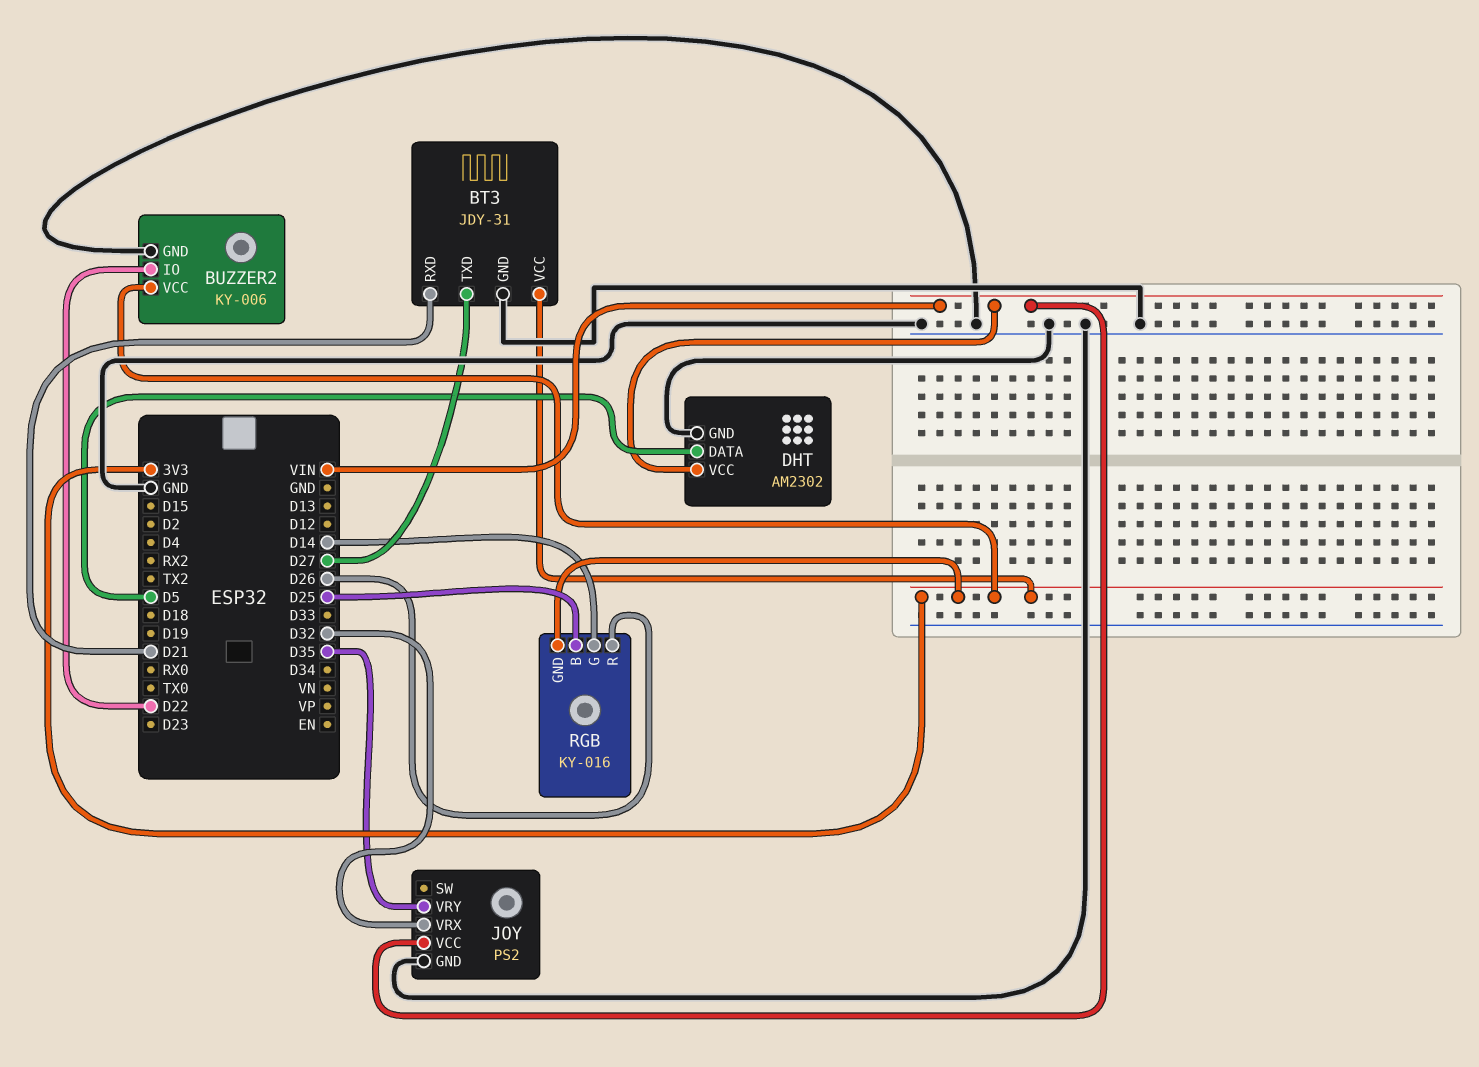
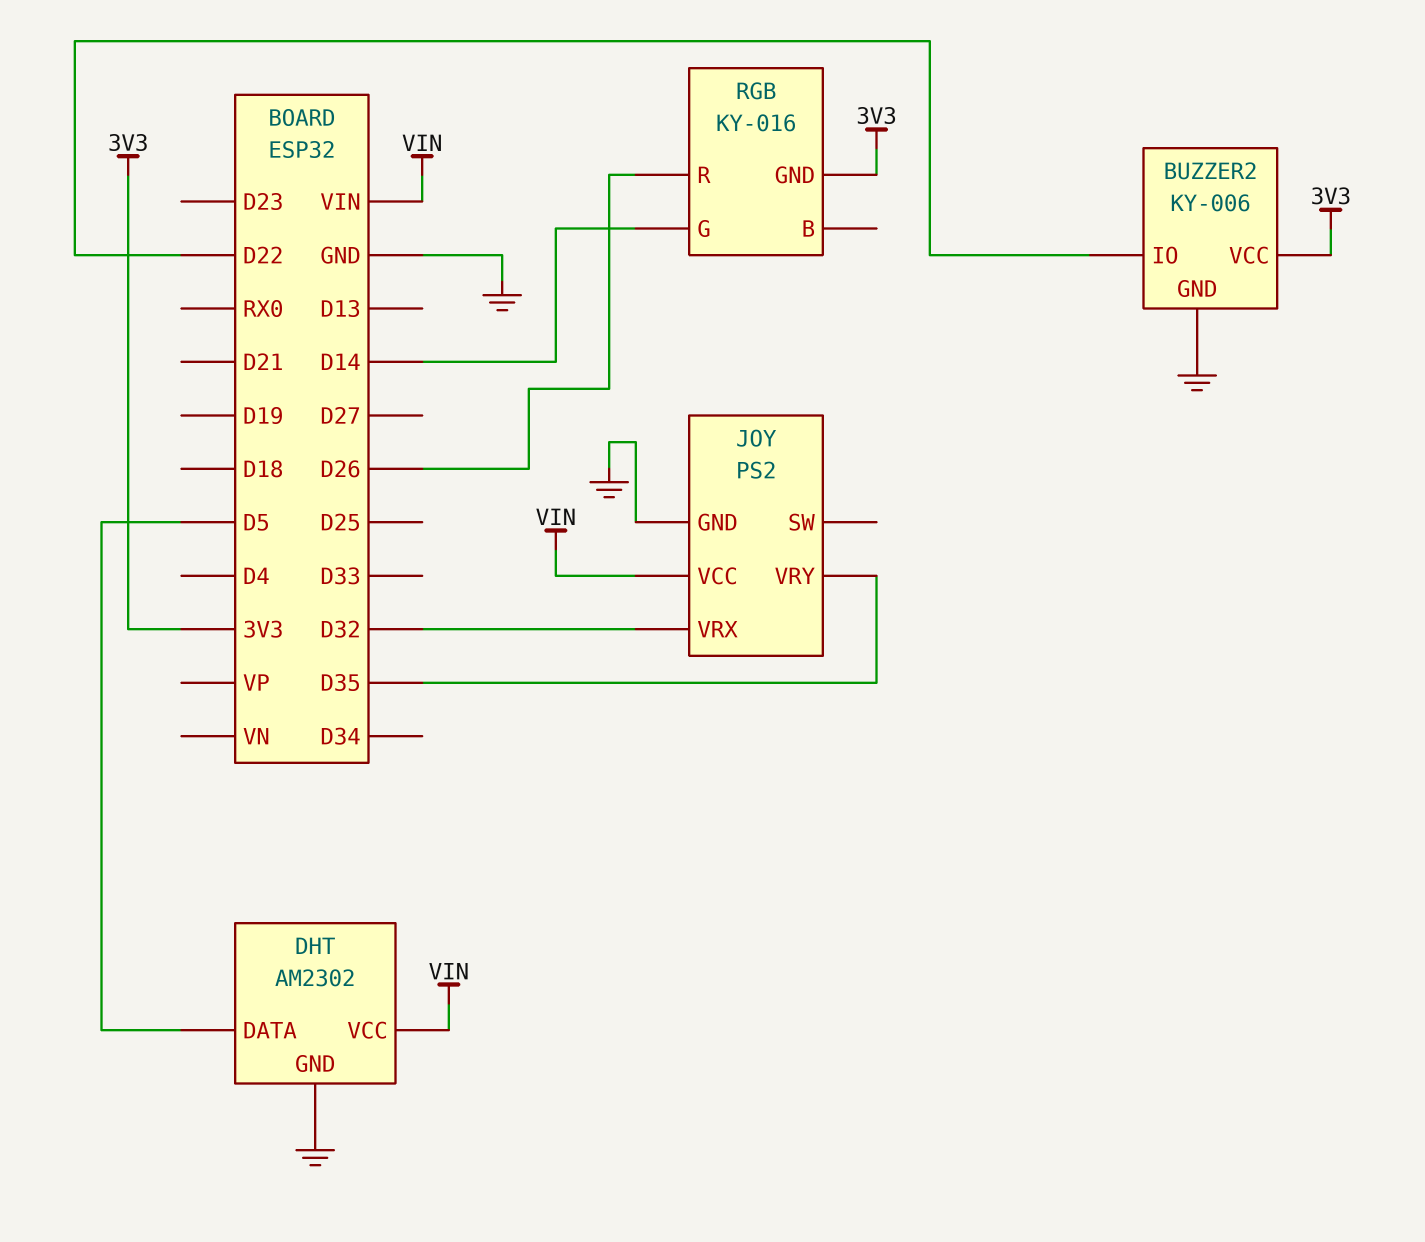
BT3: JDY-31 -> none
BT3 pin GND: GND -> none
BT3 pin RXD: D21 -> none
BT3 pin TXD: D27 -> none
BT3 pin VCC: 3V3 -> none
RGB pin B: D25 -> none

